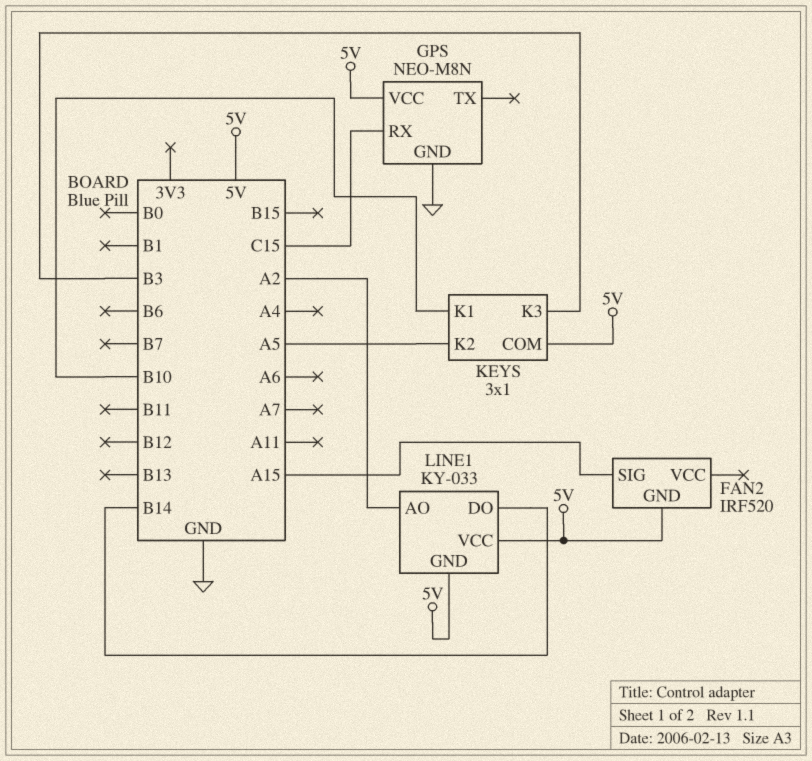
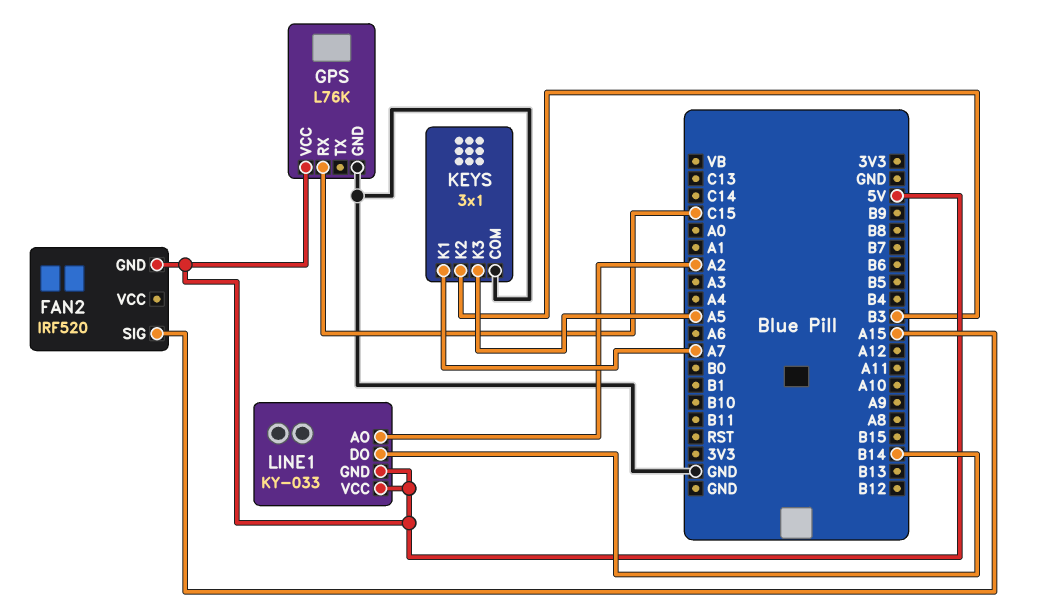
GPS: NEO-M8N -> L76K
KEYS pin COM: 5V -> GND
KEYS pin K1: B10 -> A7
KEYS pin K2: A5 -> B3
KEYS pin K3: B3 -> A5

